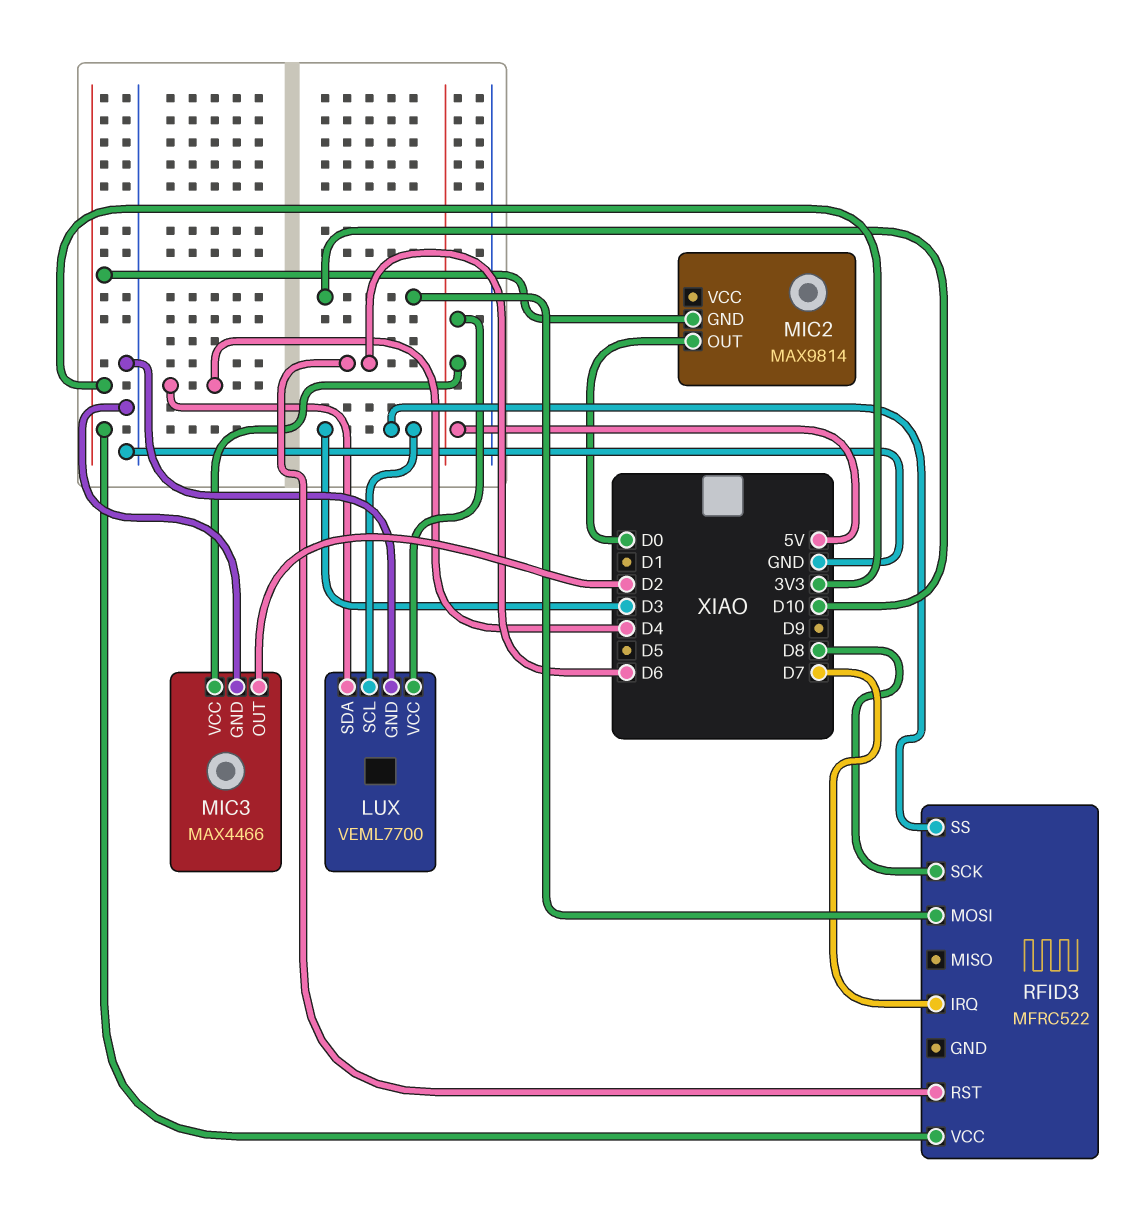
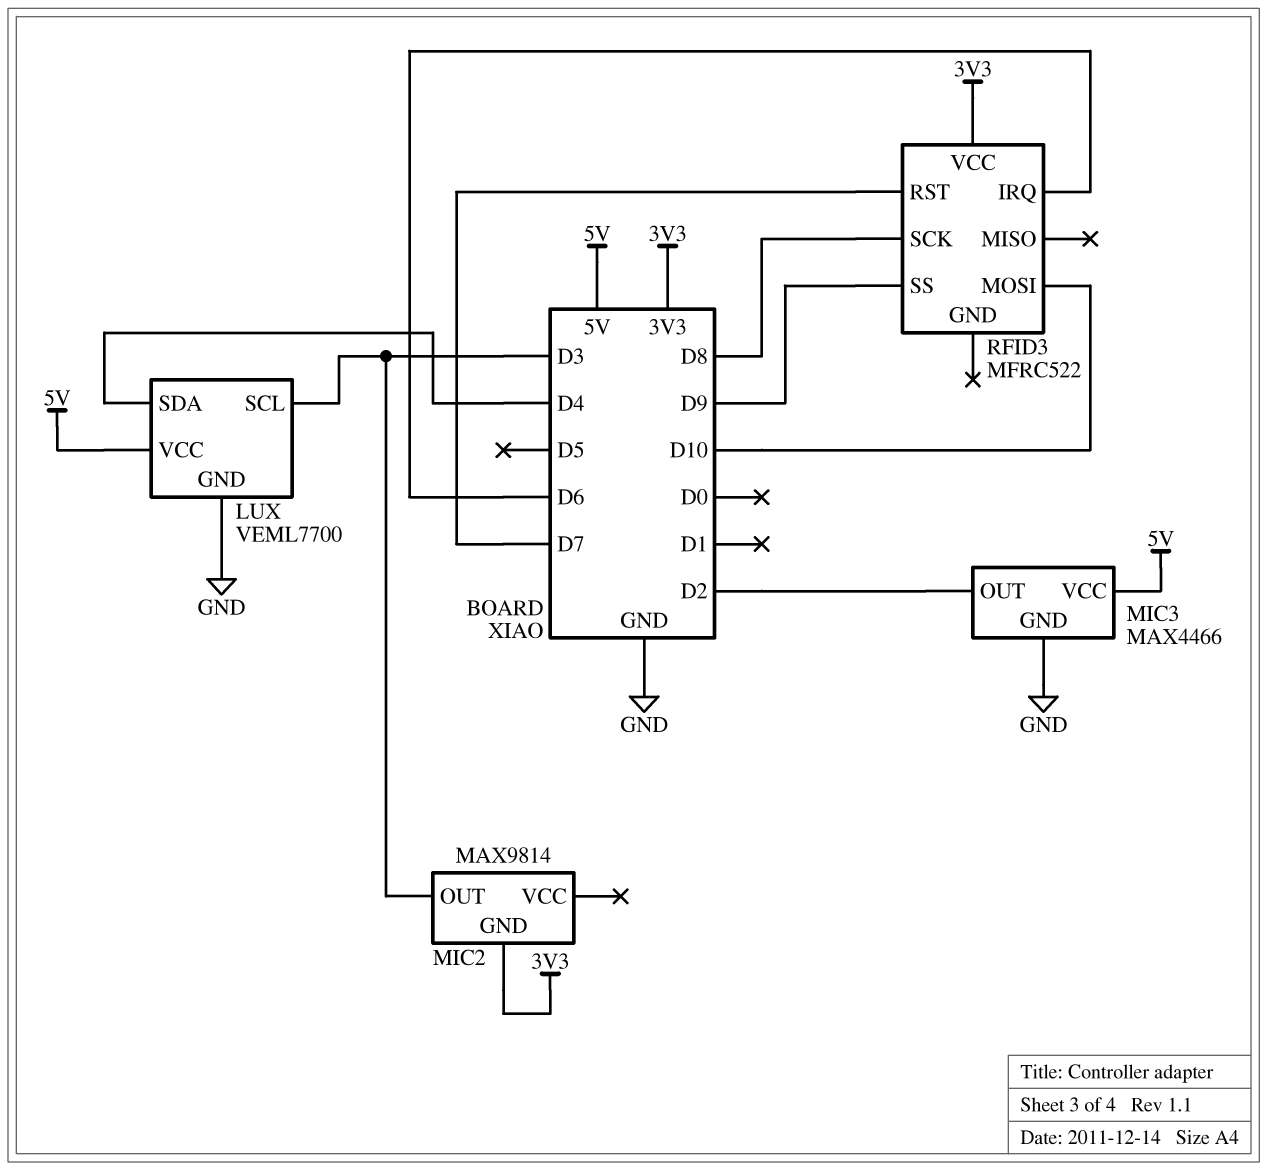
MIC2 pin OUT: D0 -> D3
RFID3 pin IRQ: D7 -> D6
RFID3 pin RST: D6 -> D7
RFID3 pin SS: D3 -> D9

